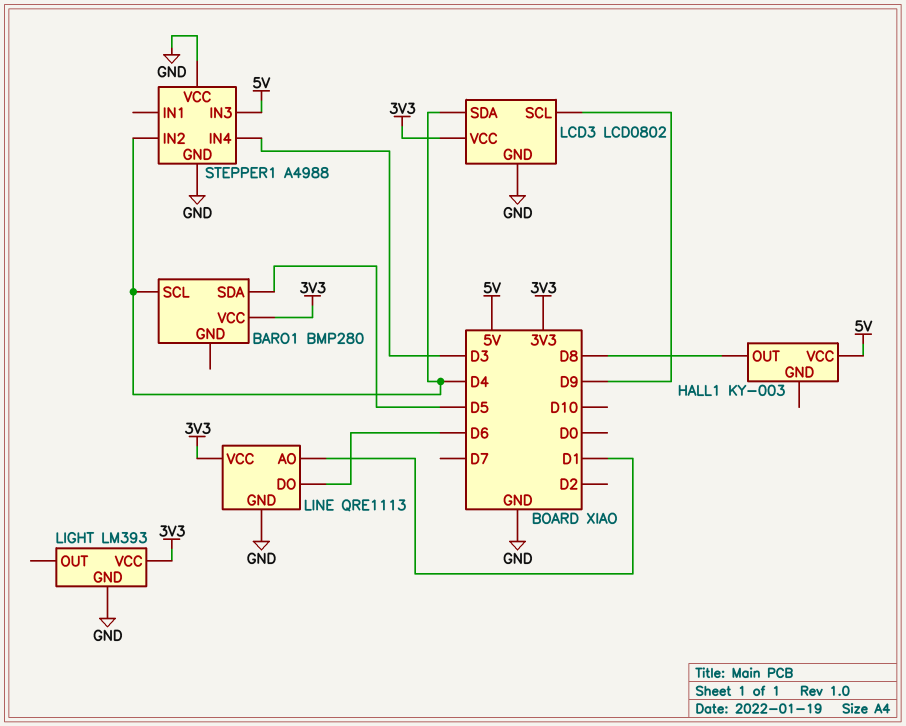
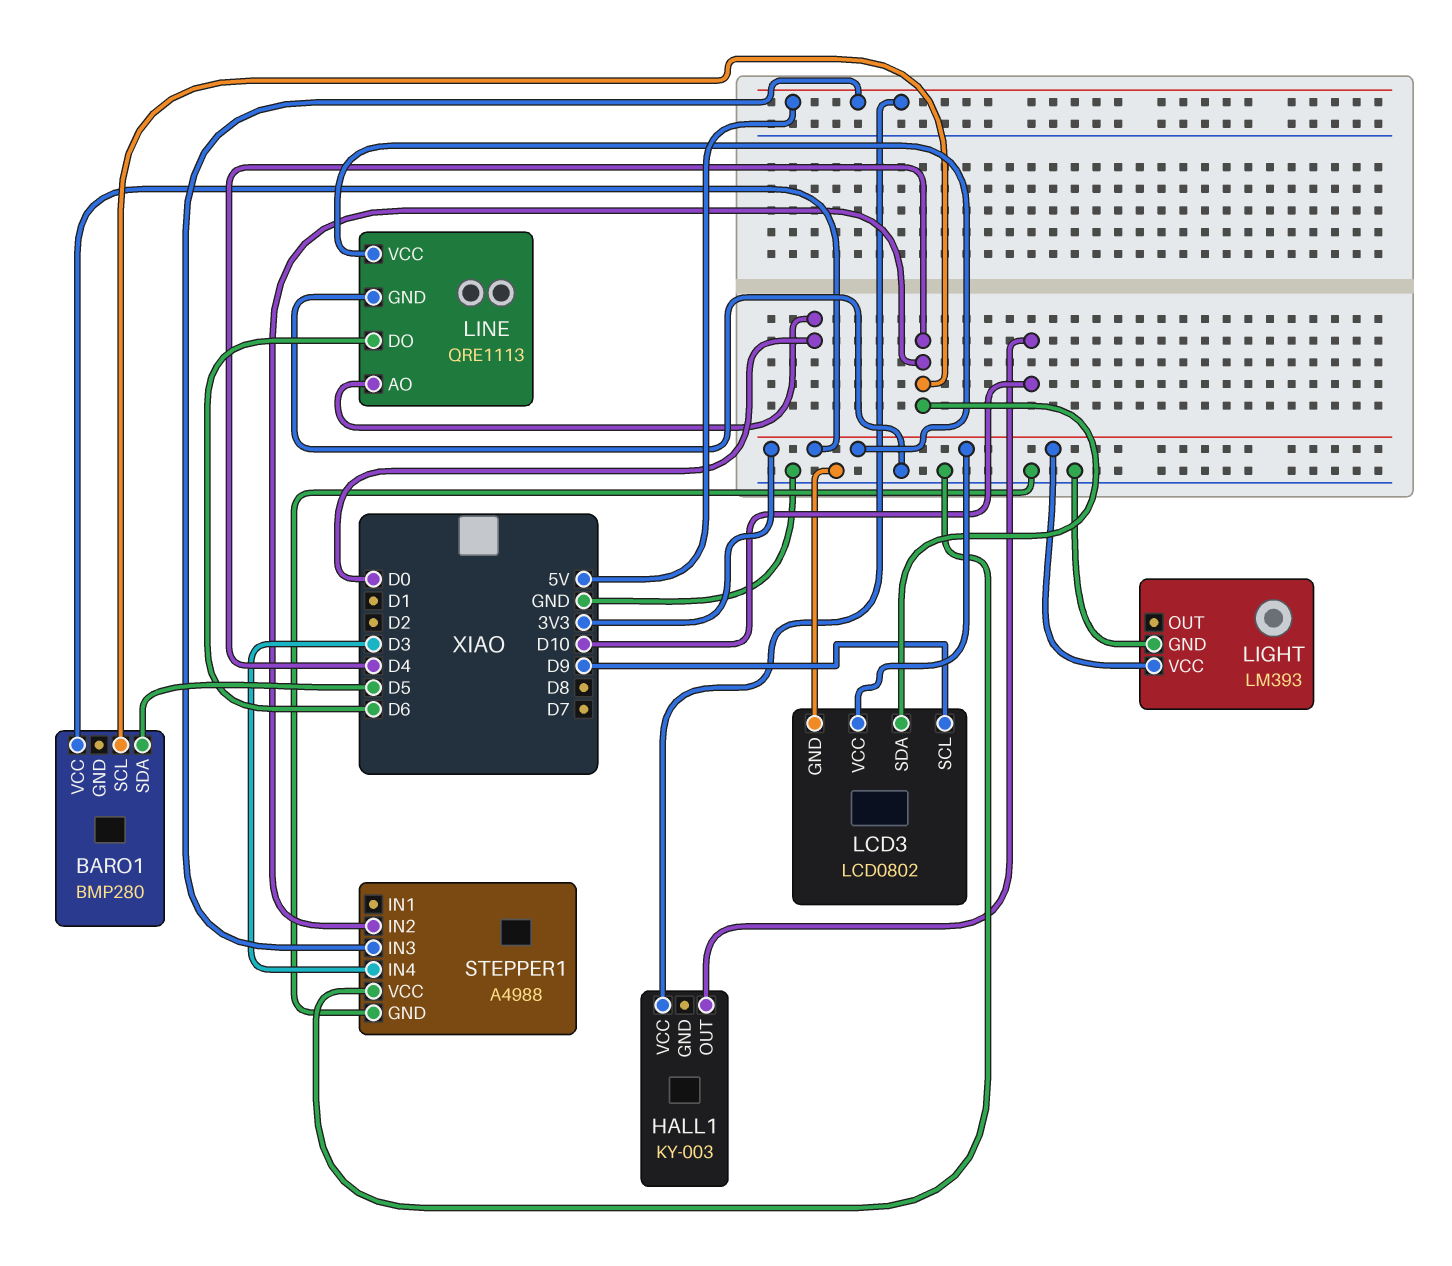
HALL1 pin OUT: D8 -> D10
LINE pin AO: D1 -> D0

